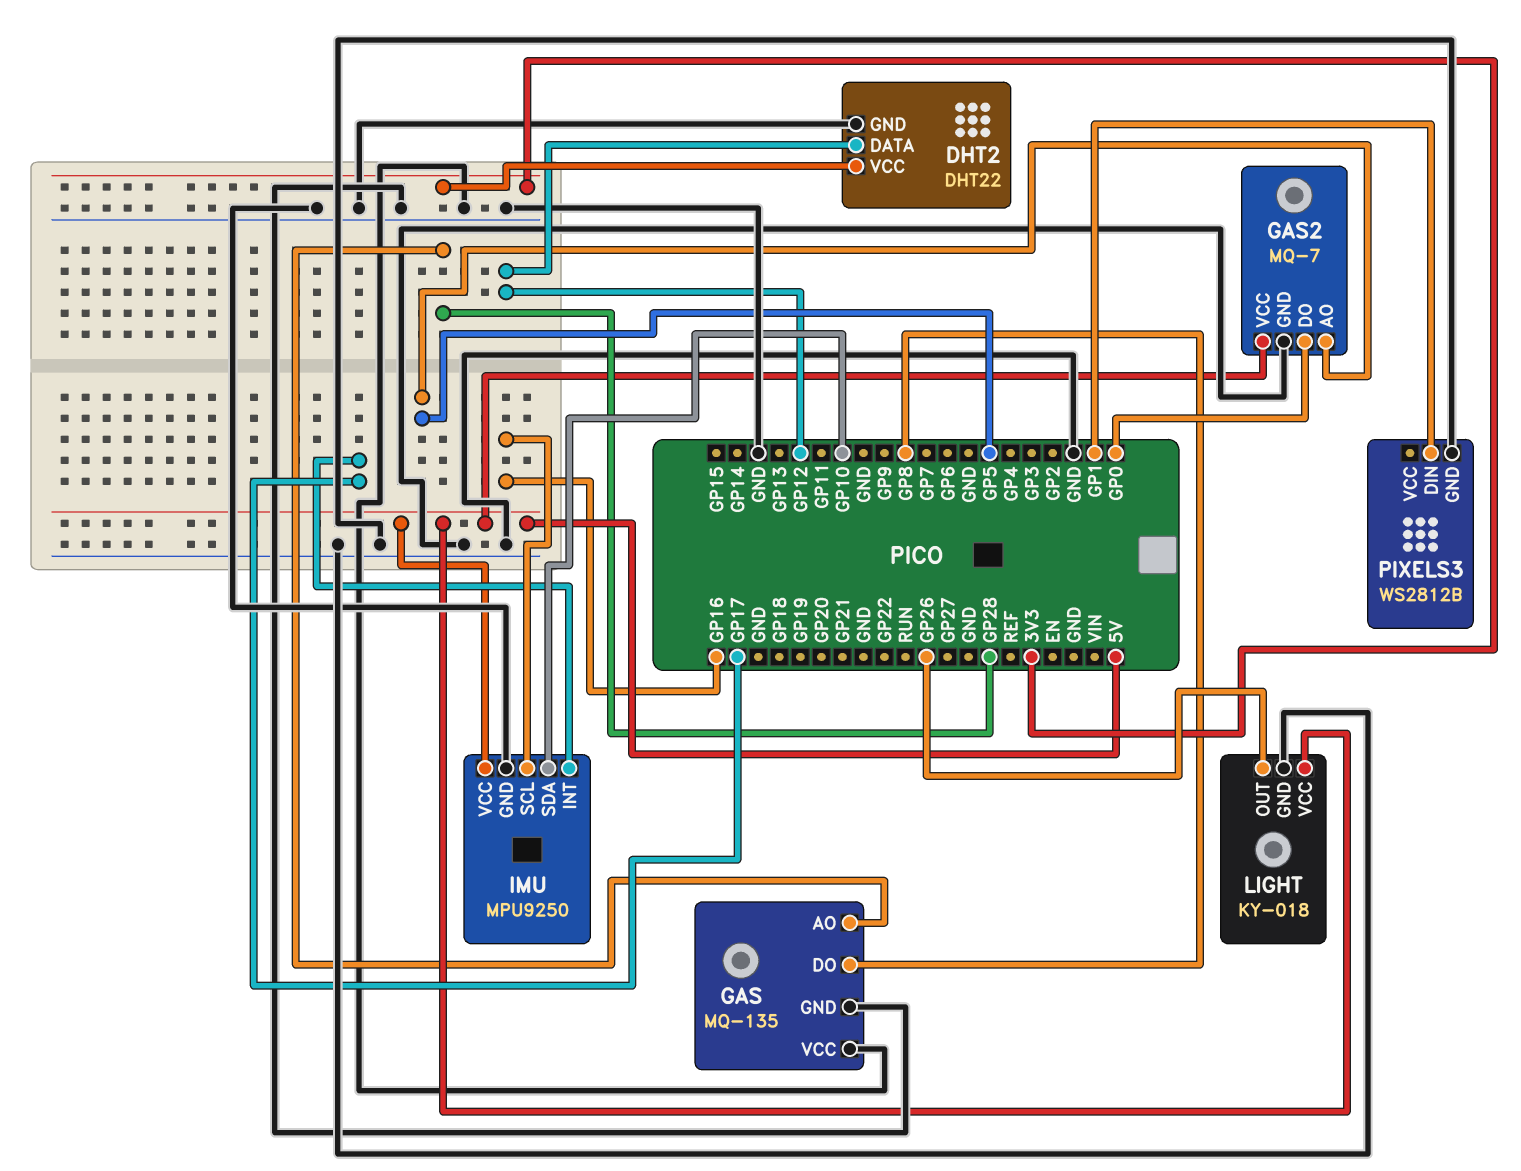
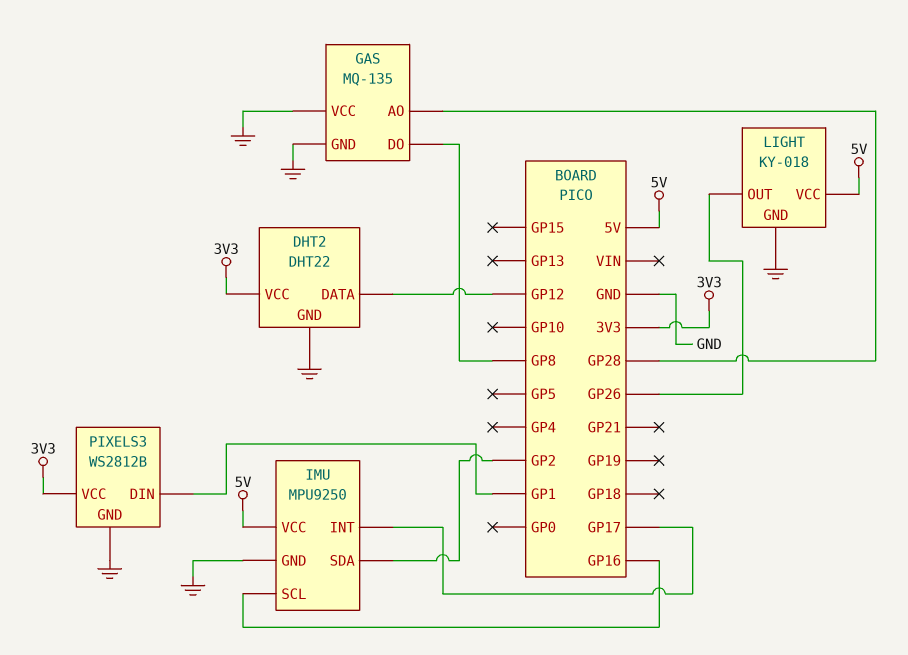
GAS2: MQ-7 -> none
GAS2 pin AO: GP5 -> none
GAS2 pin DO: GP0 -> none
GAS2 pin GND: GND -> none
GAS2 pin VCC: 5V -> none
IMU pin SDA: GP10 -> GP2
PIXELS3 pin VCC: none -> 3V3

